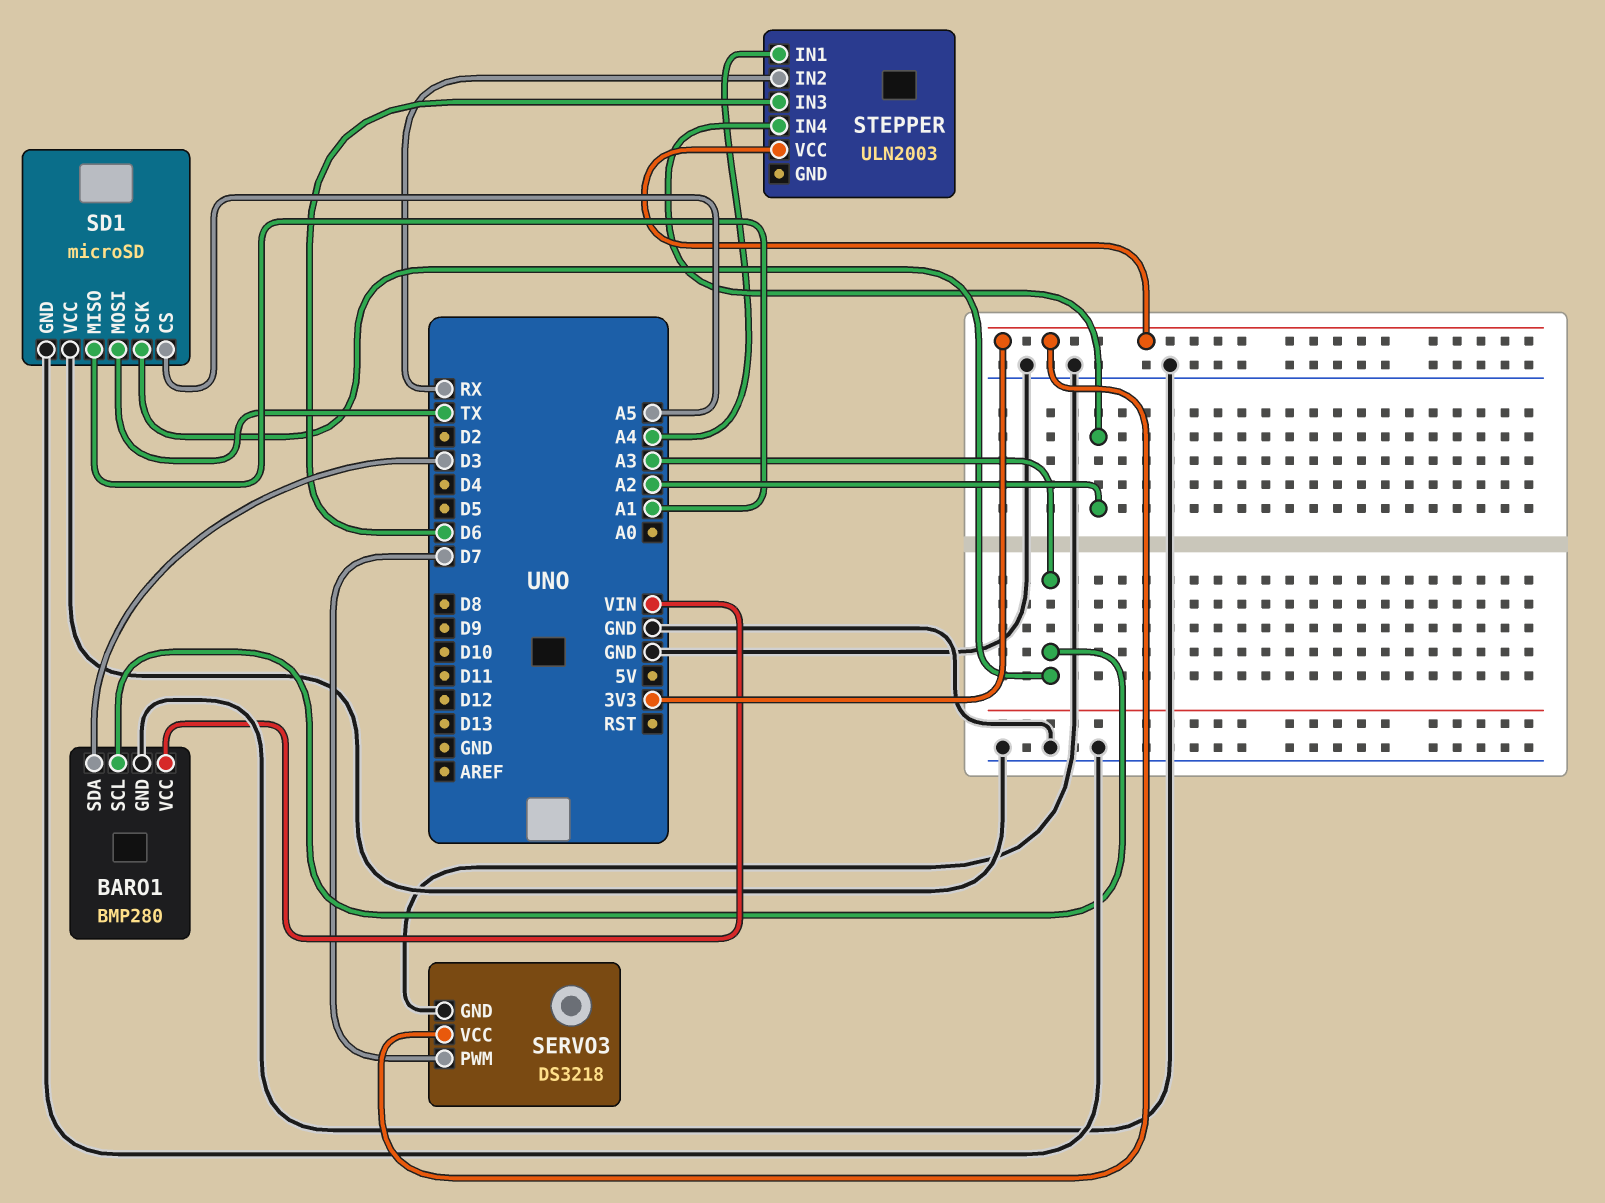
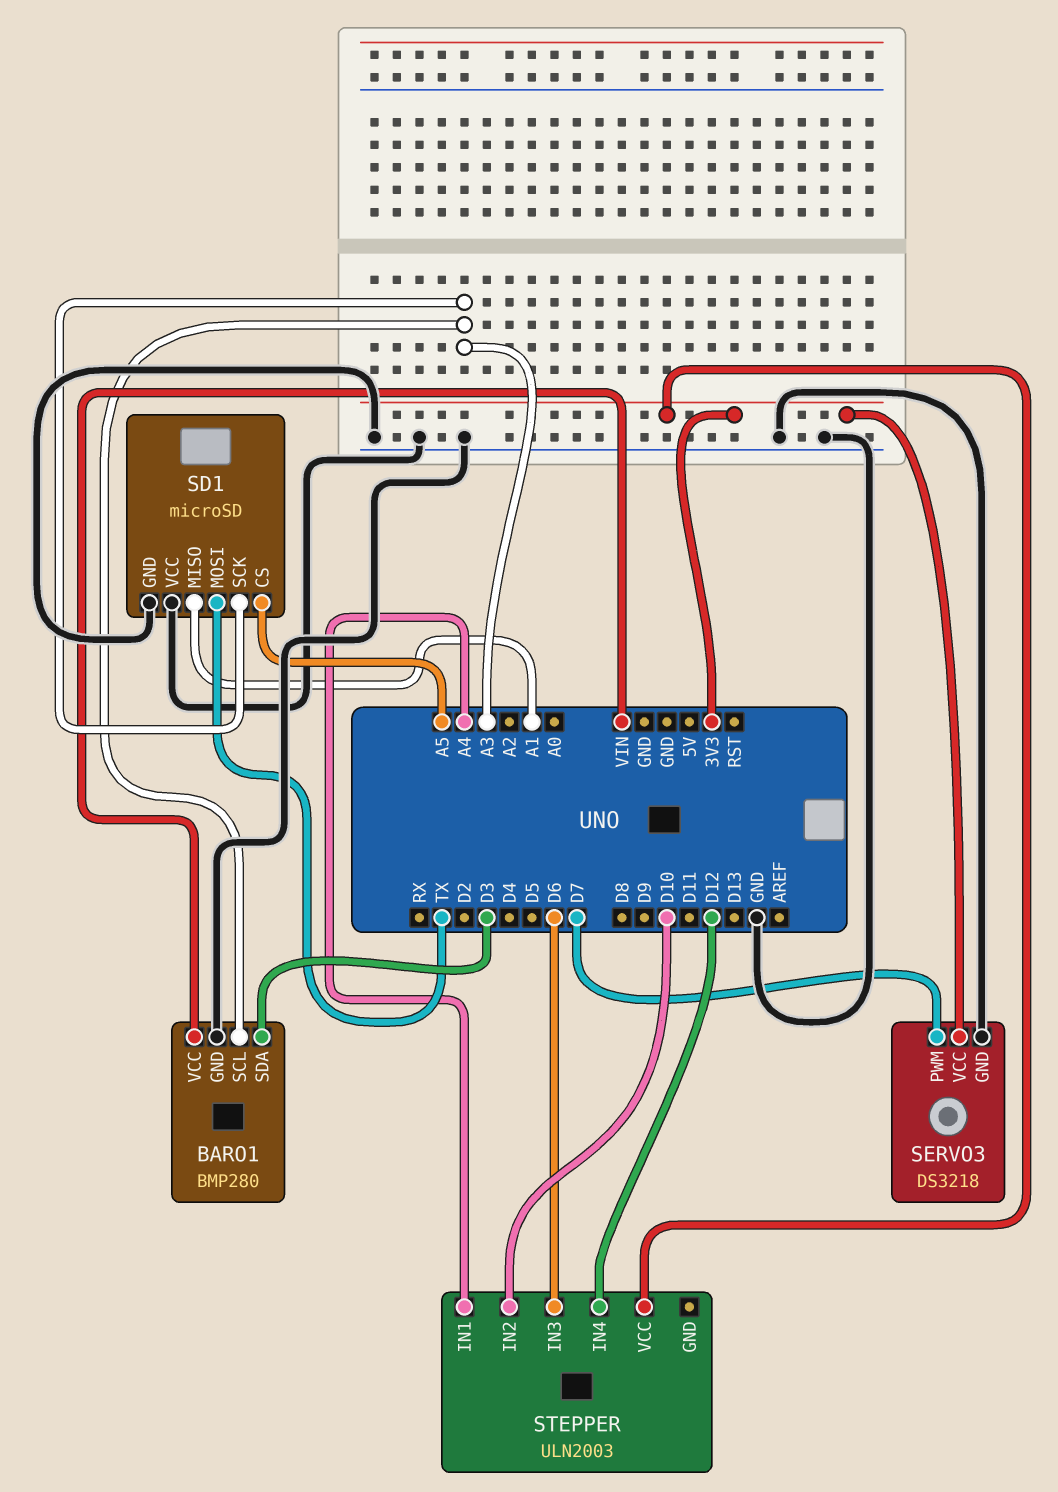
STEPPER pin IN2: RX -> D10
STEPPER pin IN4: A2 -> D12

